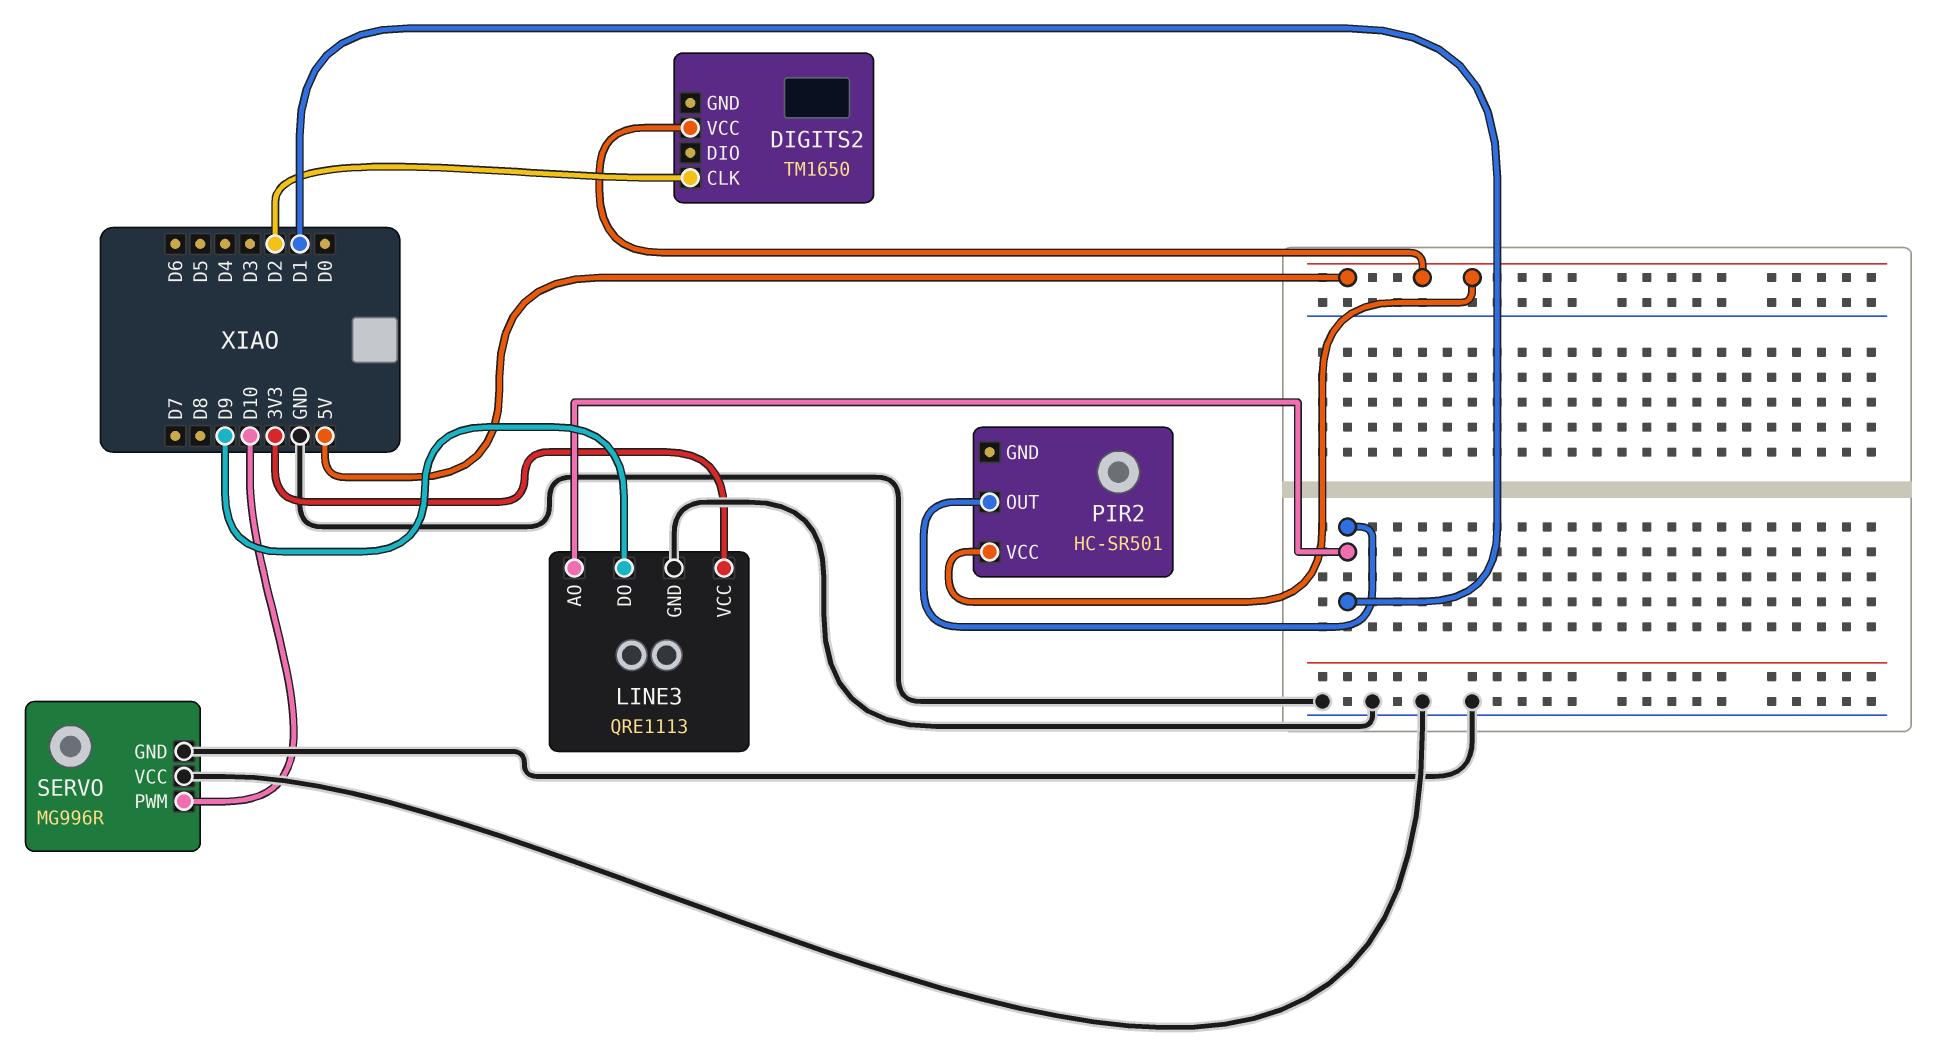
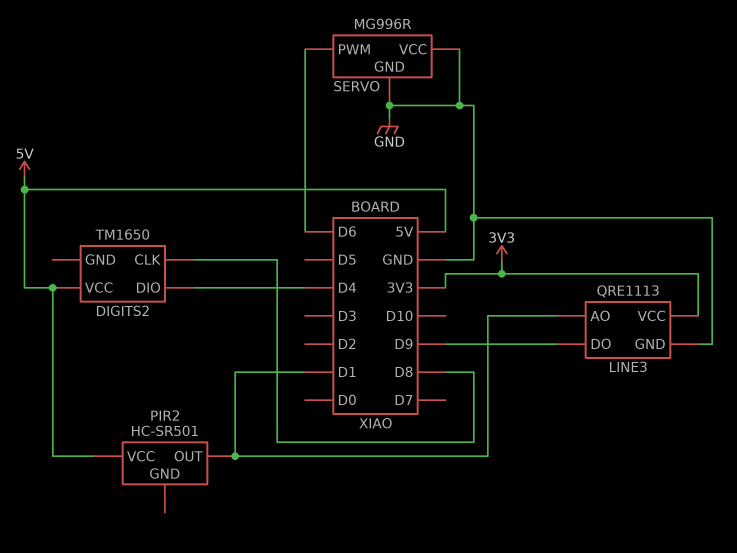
DIGITS2 pin CLK: D2 -> D8
DIGITS2 pin DIO: none -> D4
SERVO pin PWM: D10 -> D6

